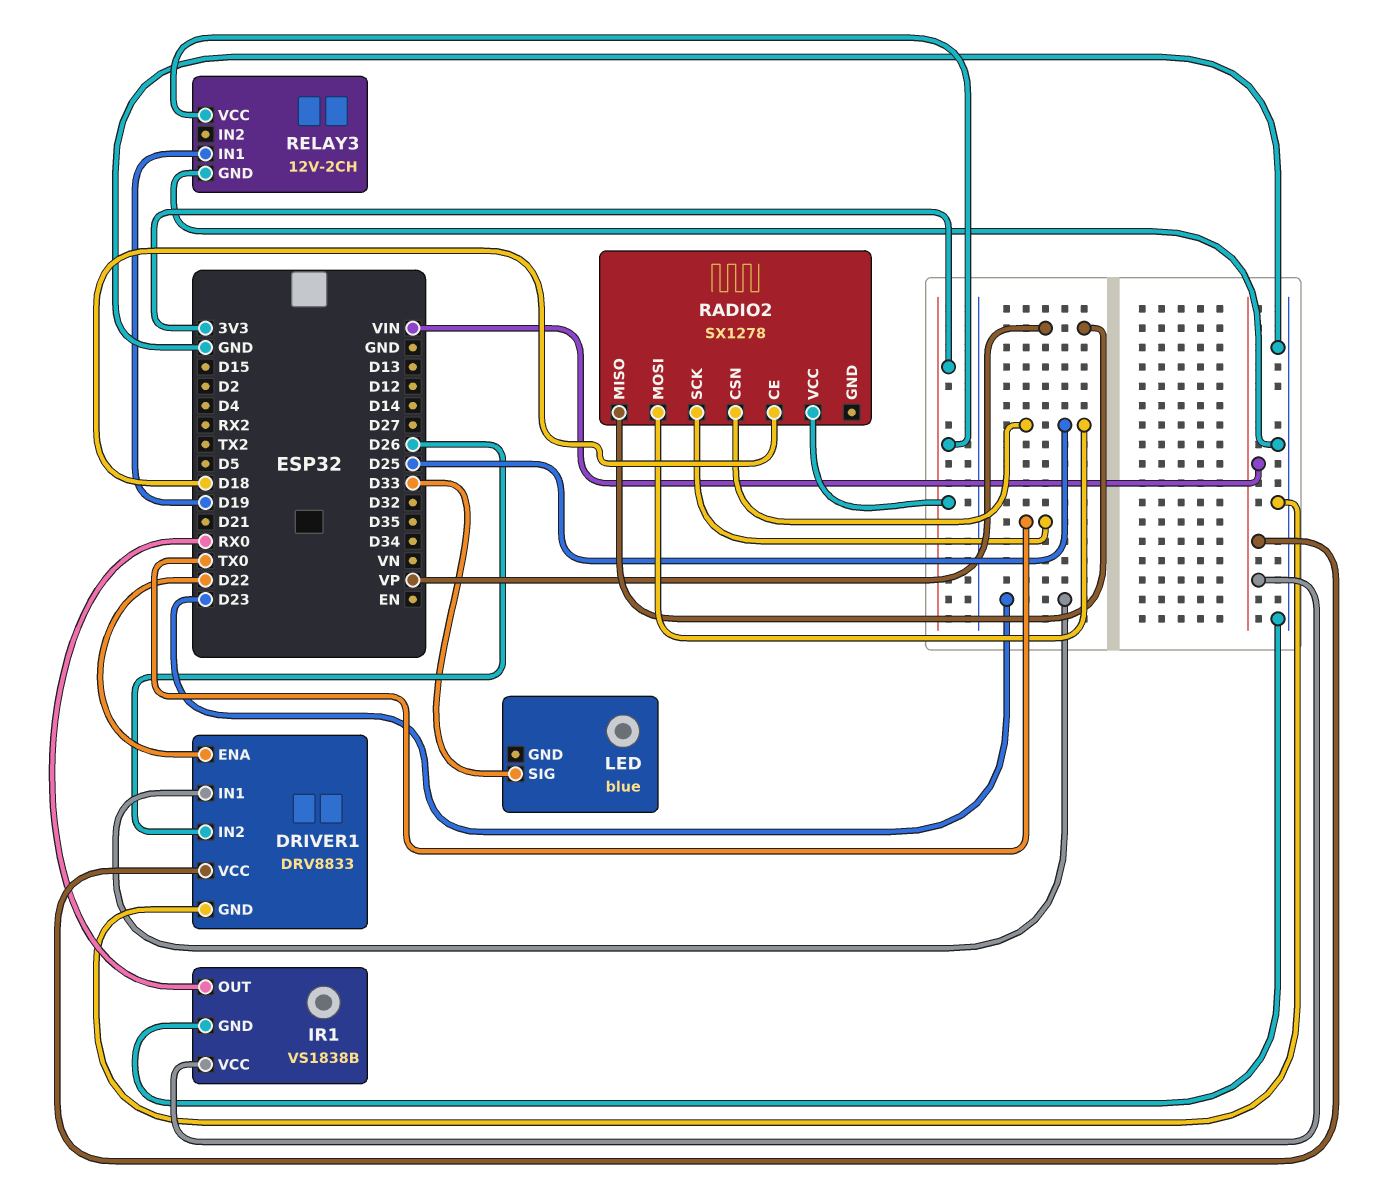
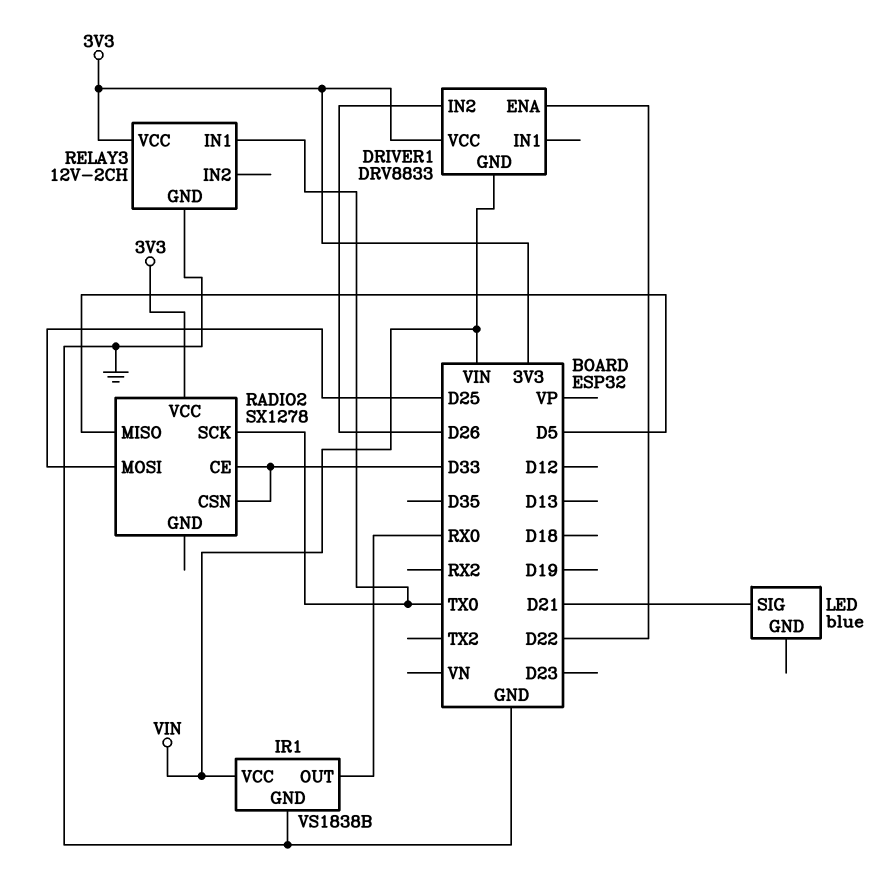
DRIVER1 pin GND: GND -> VIN
DRIVER1 pin IN1: D23 -> none
DRIVER1 pin VCC: VIN -> 3V3
LED pin SIG: D33 -> D21
RADIO2 pin CE: D18 -> D33
RADIO2 pin CSN: D25 -> D33
RADIO2 pin MISO: VP -> D5
RELAY3 pin IN1: D19 -> TX0

